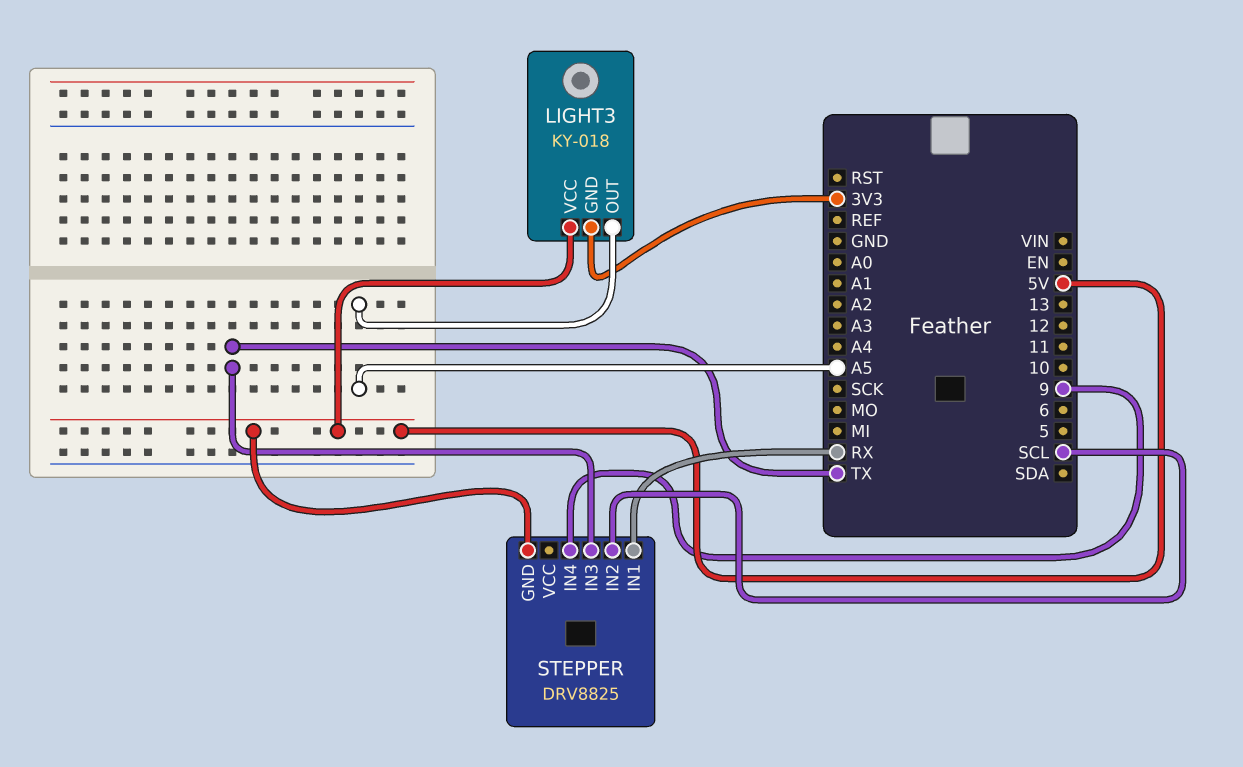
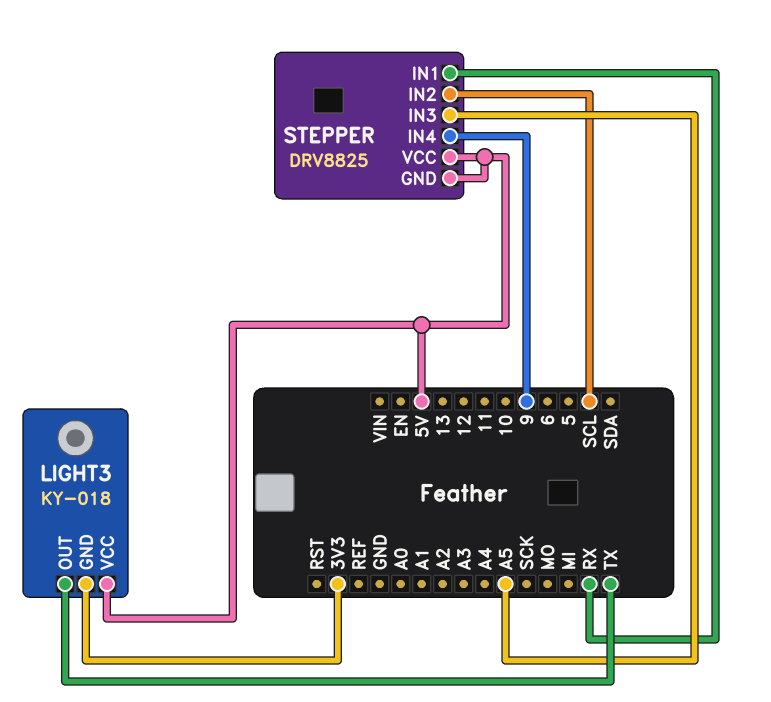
LIGHT3 pin OUT: A5 -> TX
STEPPER pin IN3: TX -> A5
STEPPER pin VCC: none -> 5V

